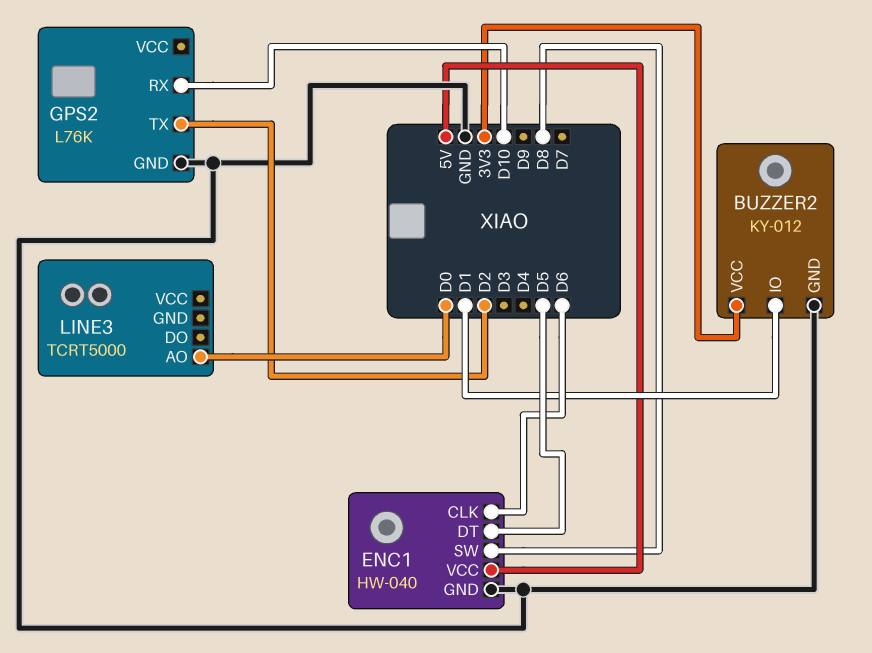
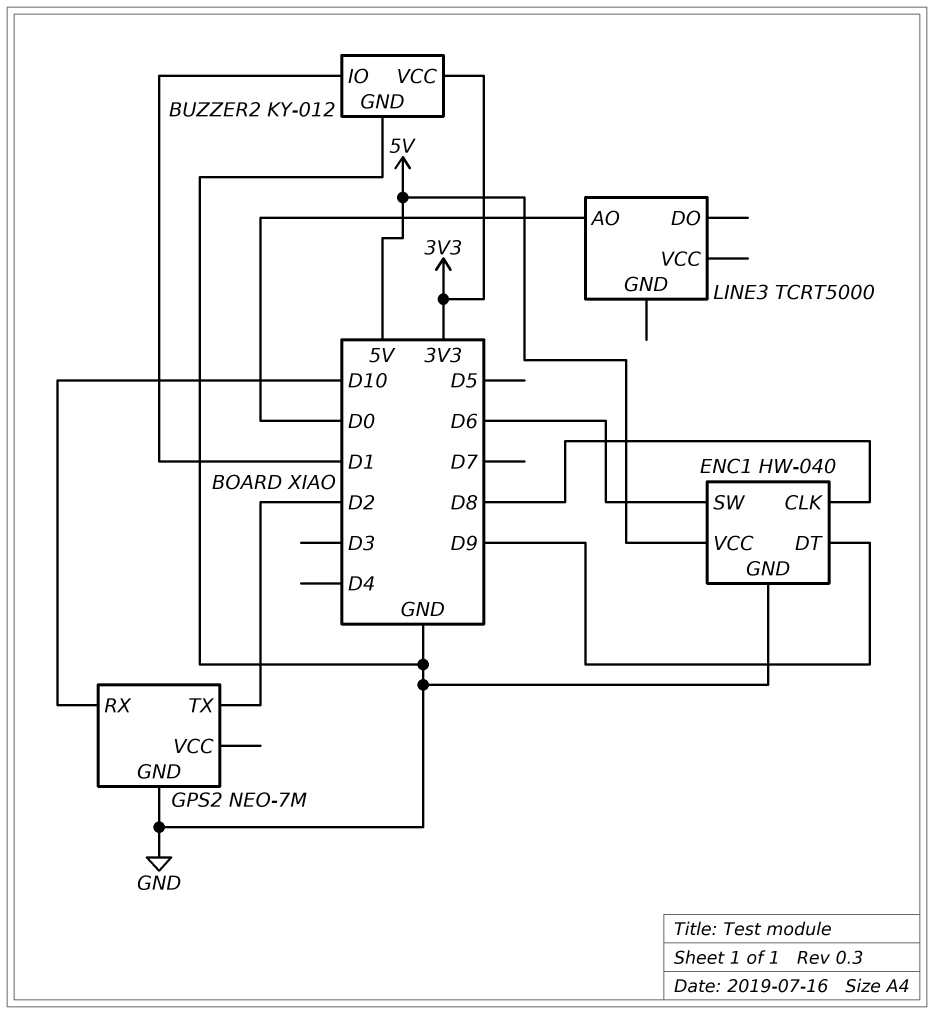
ENC1 pin CLK: D6 -> D8
ENC1 pin DT: D5 -> D9
ENC1 pin SW: D8 -> D6
GPS2: L76K -> NEO-7M

